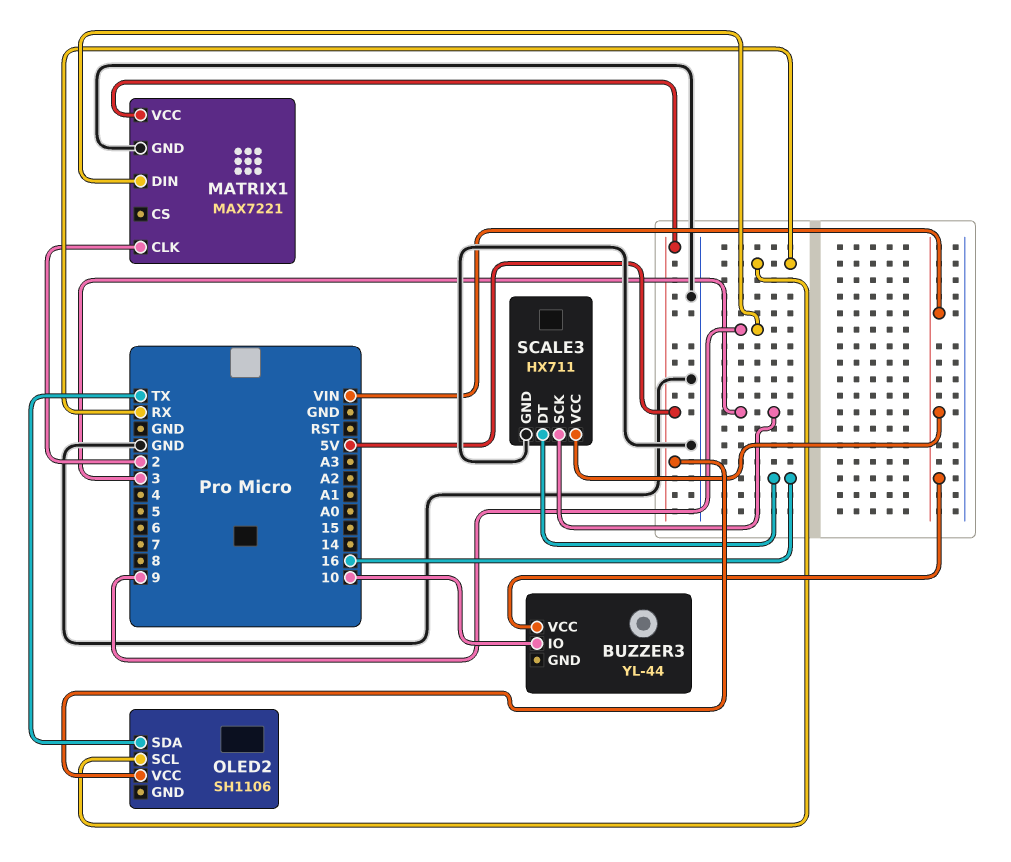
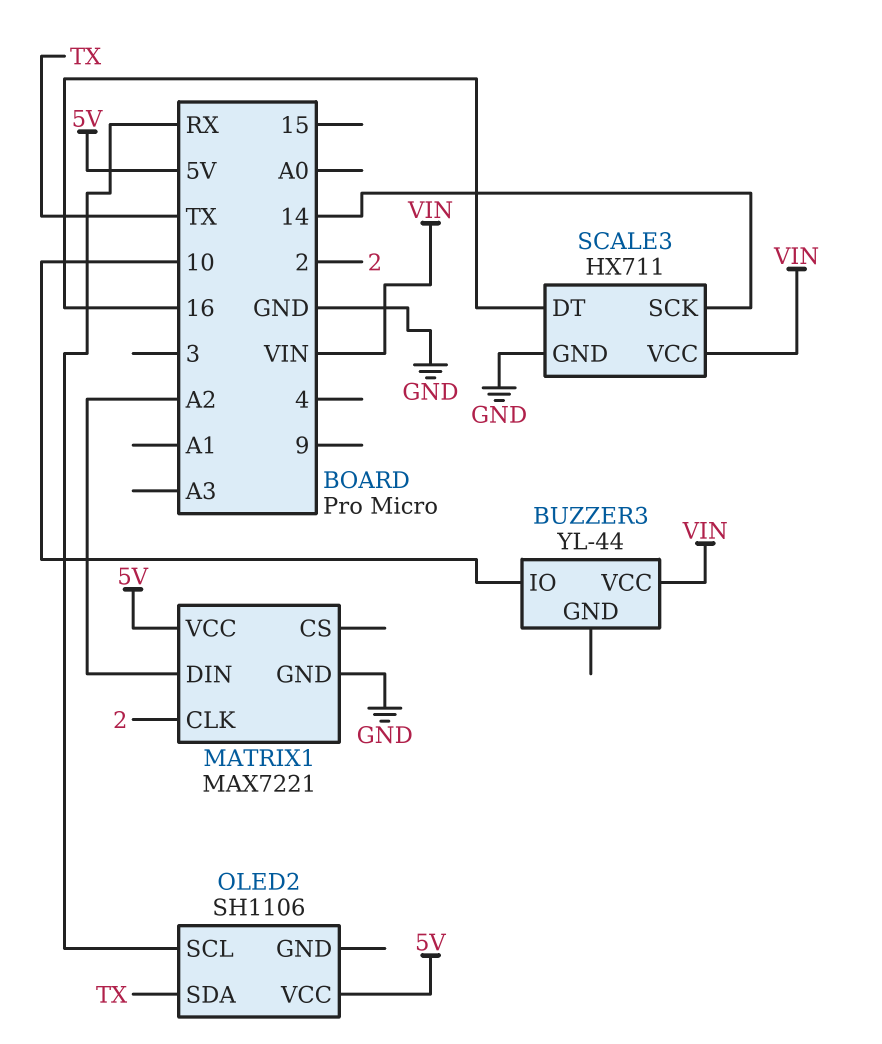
MATRIX1 pin DIN: 9 -> A2
SCALE3 pin SCK: 3 -> 14

